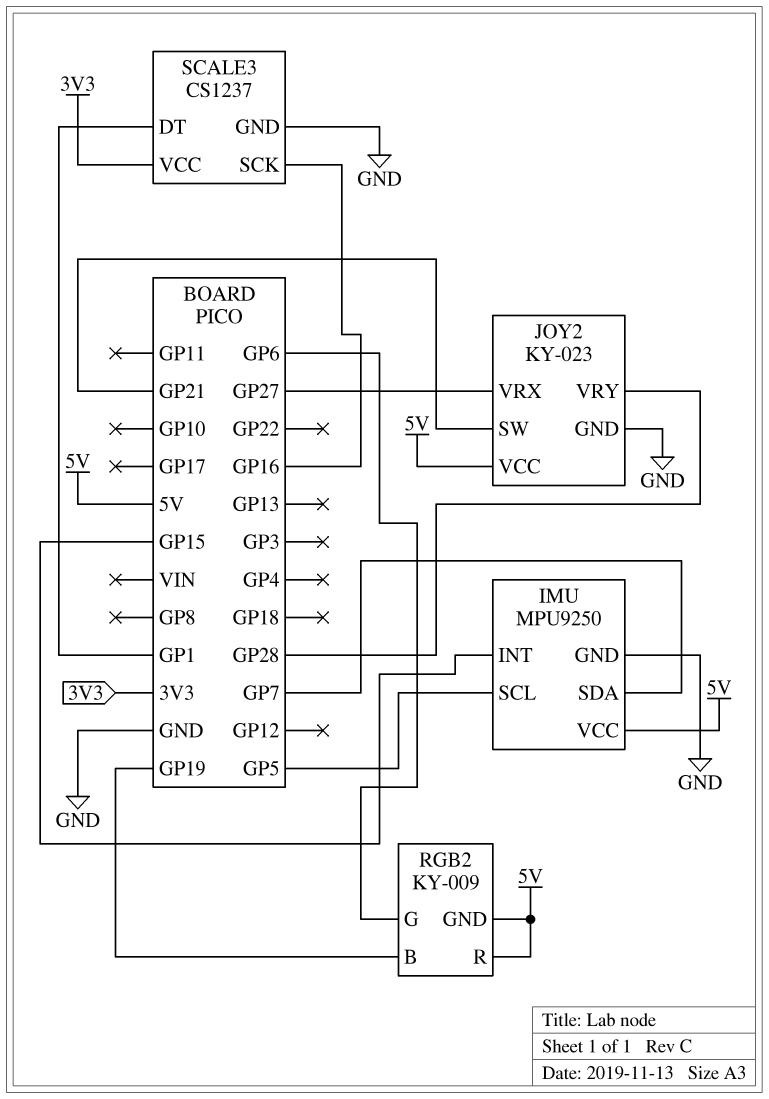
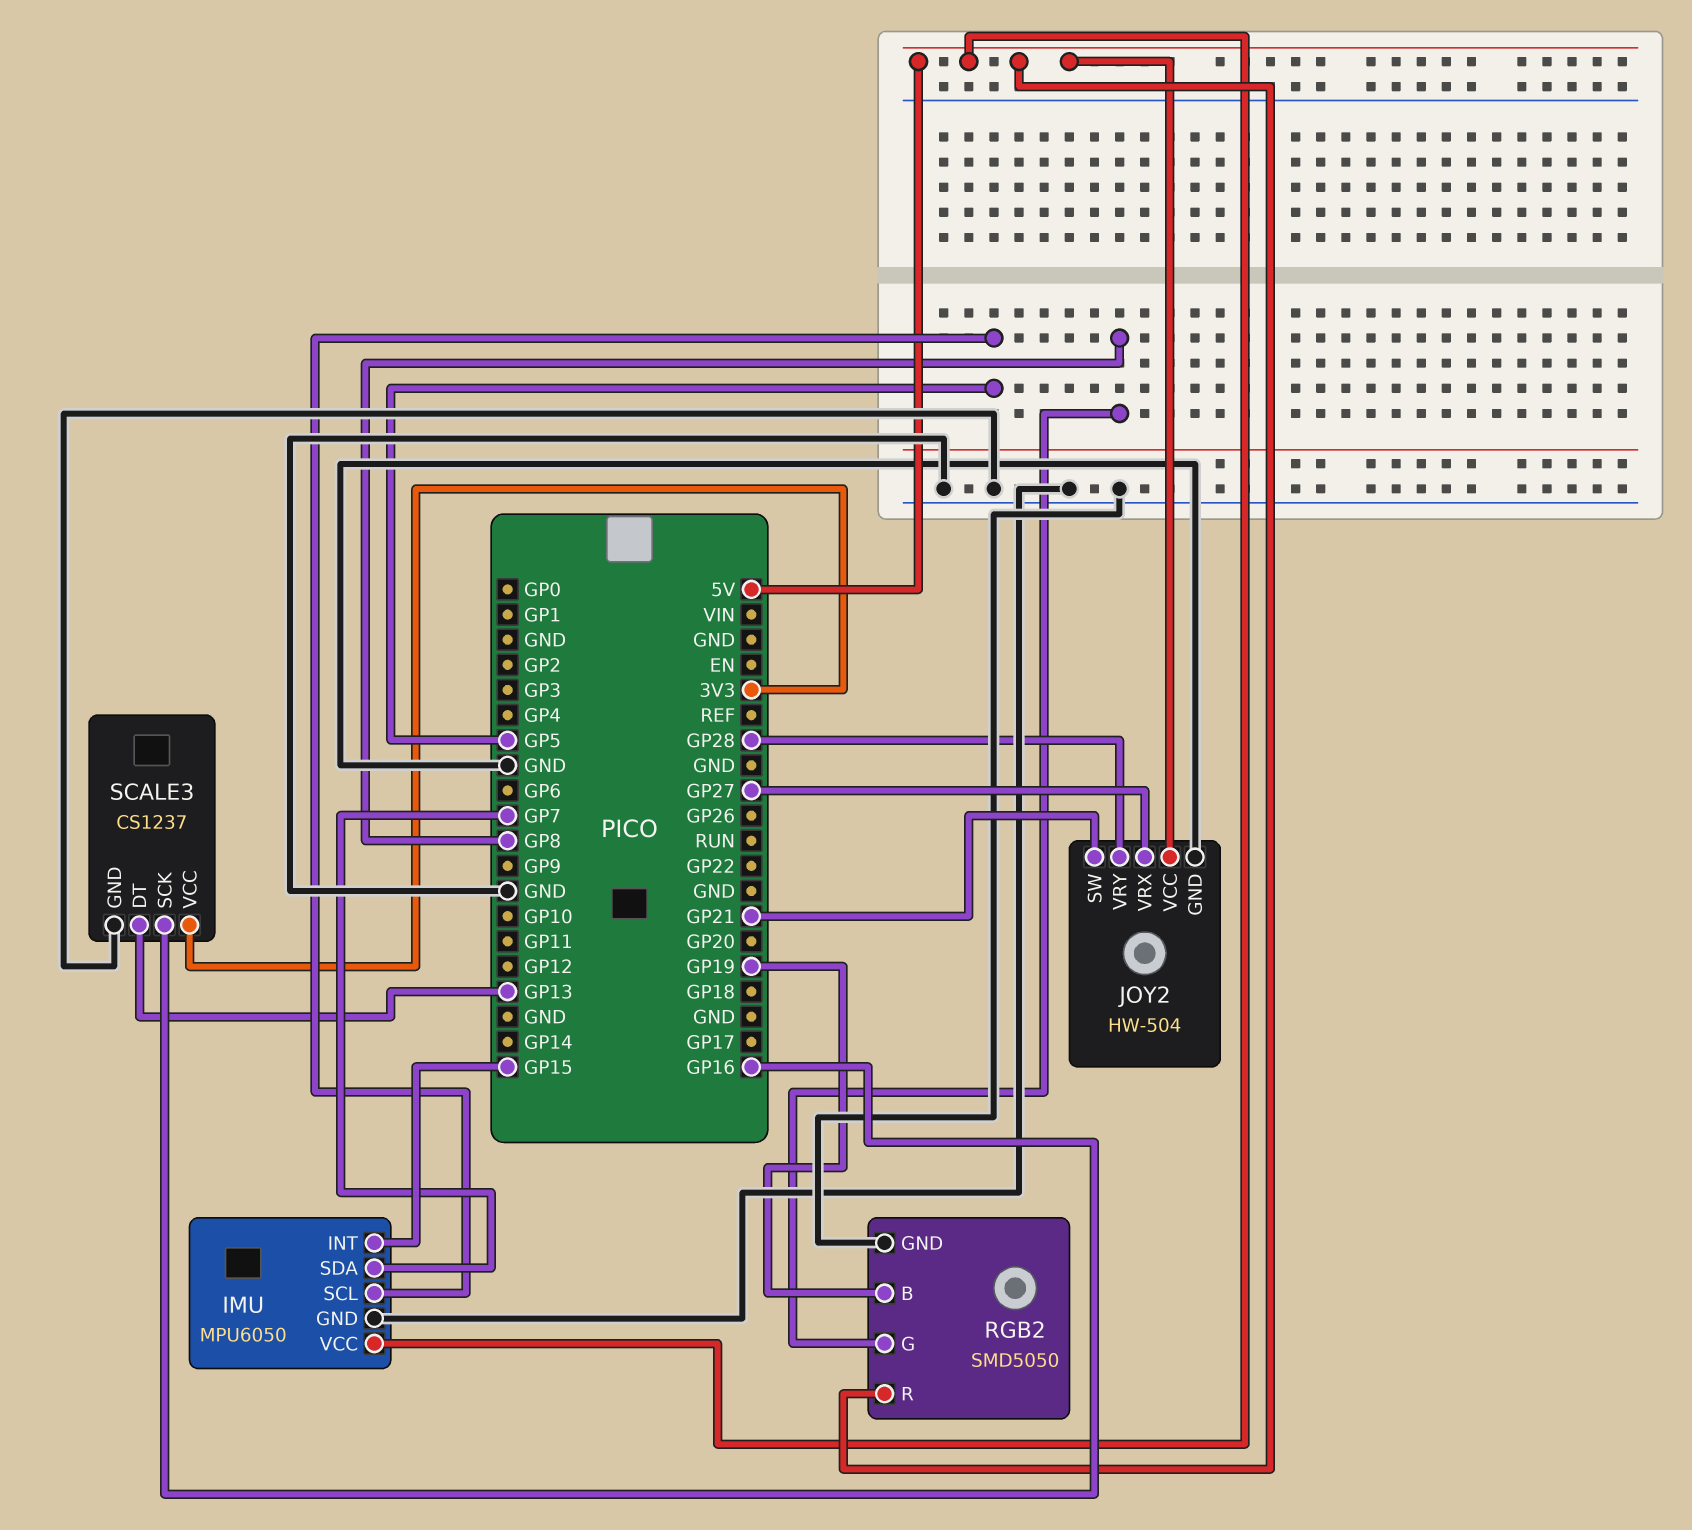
IMU: MPU9250 -> MPU6050
JOY2: KY-023 -> HW-504
RGB2: KY-009 -> SMD5050
RGB2 pin G: GP6 -> GP8
RGB2 pin GND: 5V -> GND
SCALE3 pin DT: GP1 -> GP13

